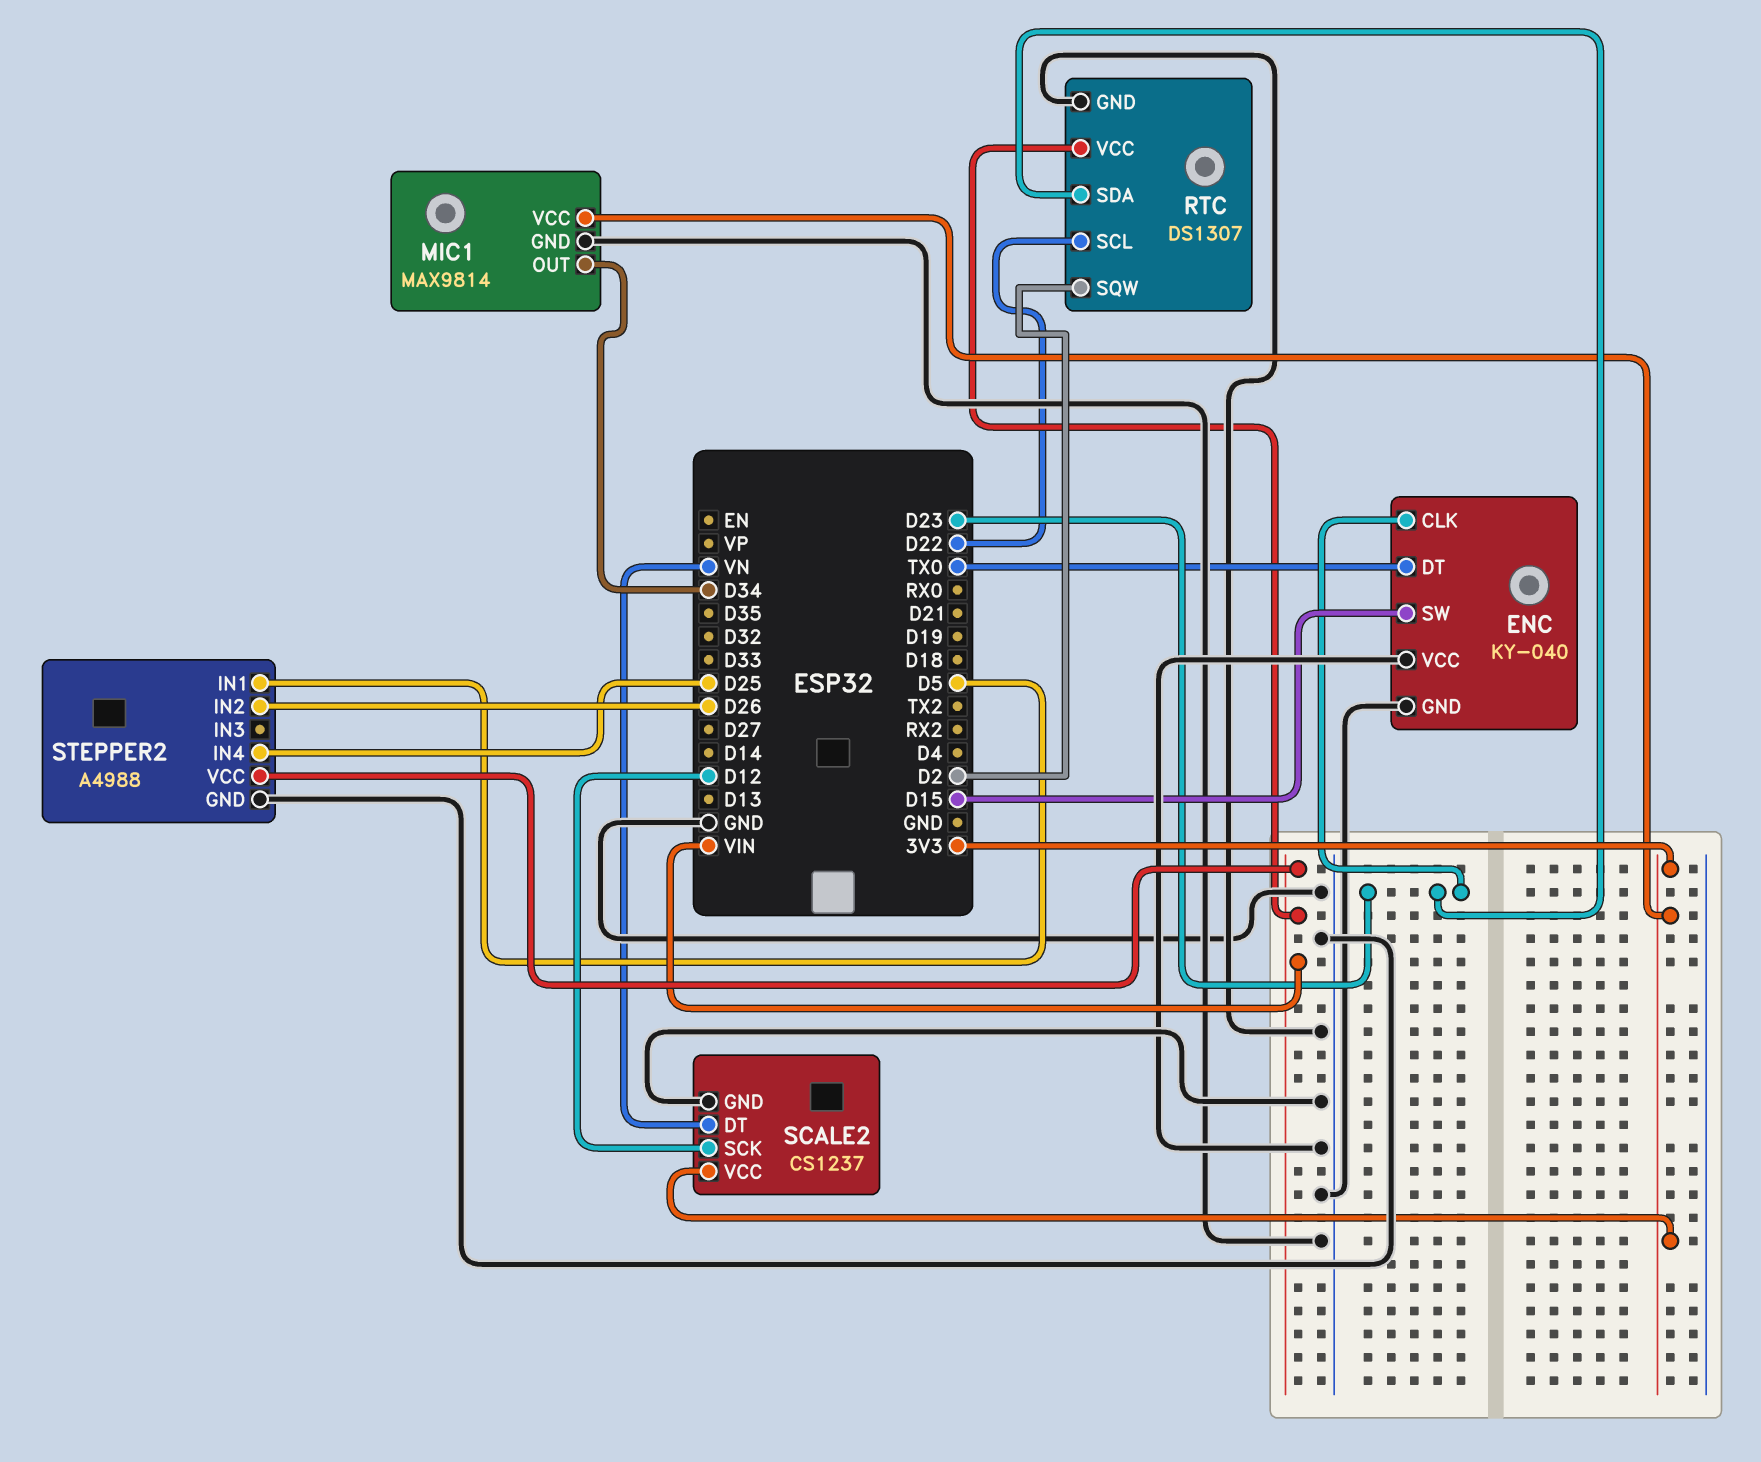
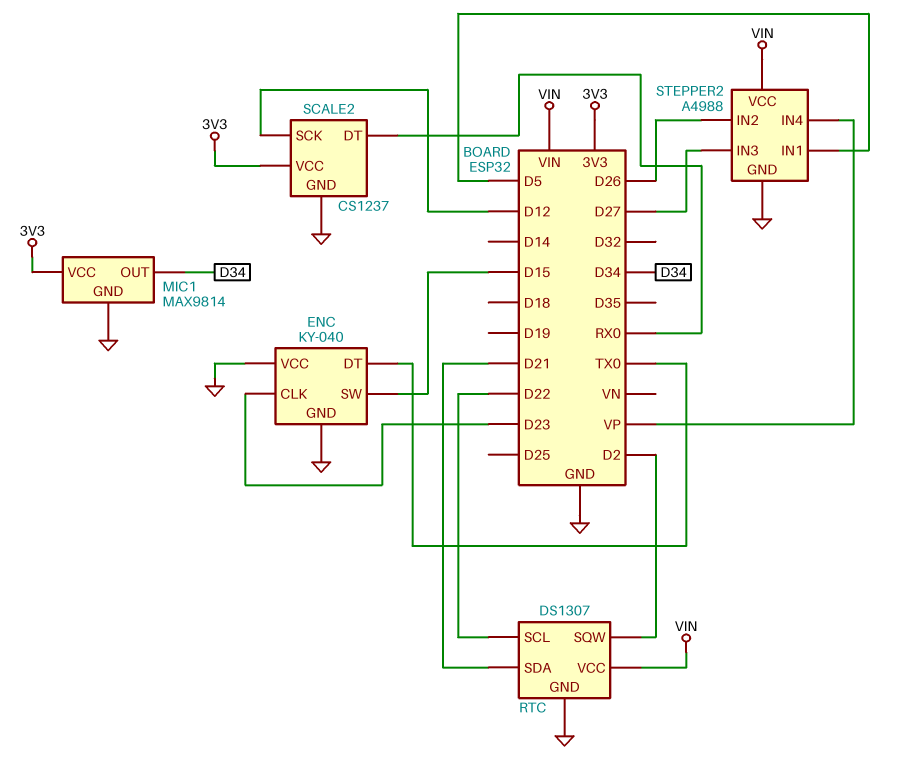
RTC pin SDA: D23 -> D21
SCALE2 pin DT: VN -> RX0
STEPPER2 pin IN3: none -> D27
STEPPER2 pin IN4: D25 -> VP

